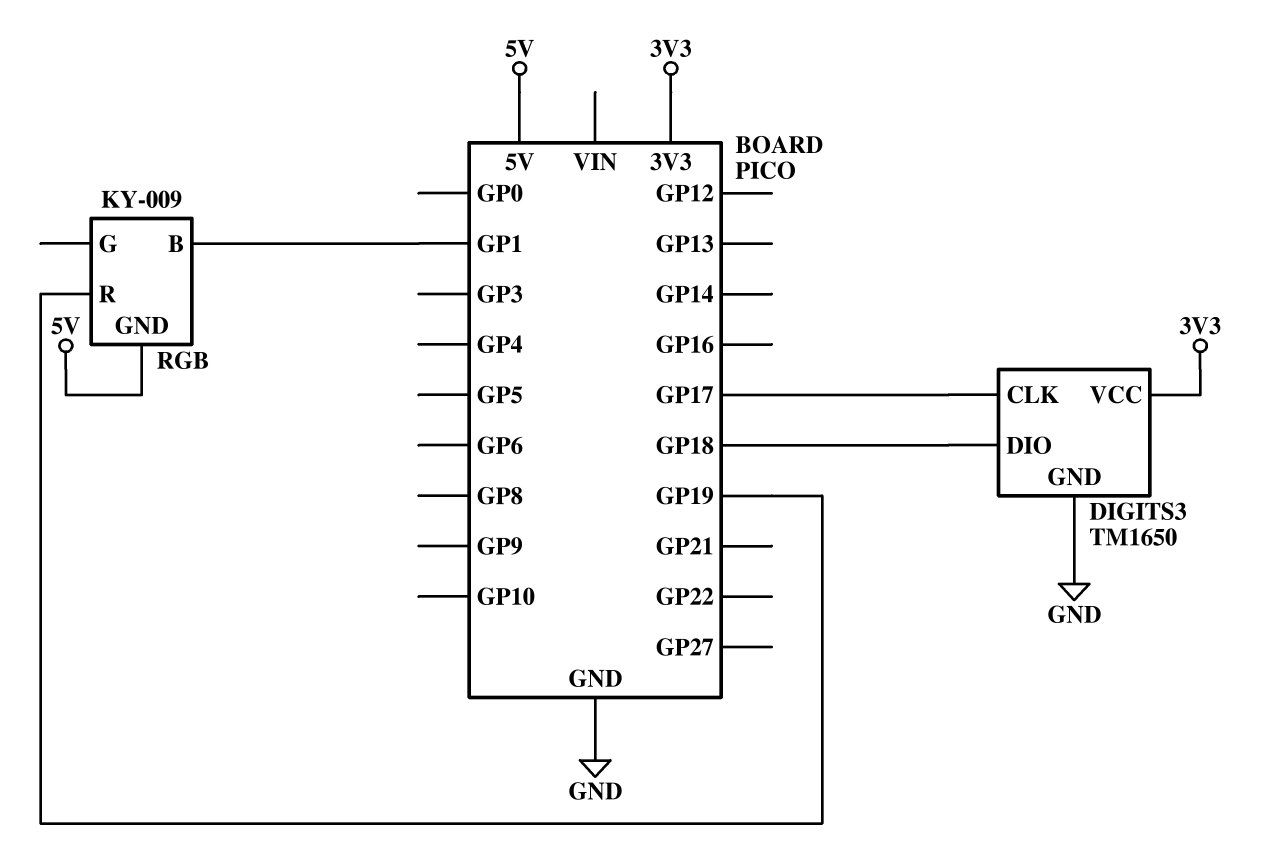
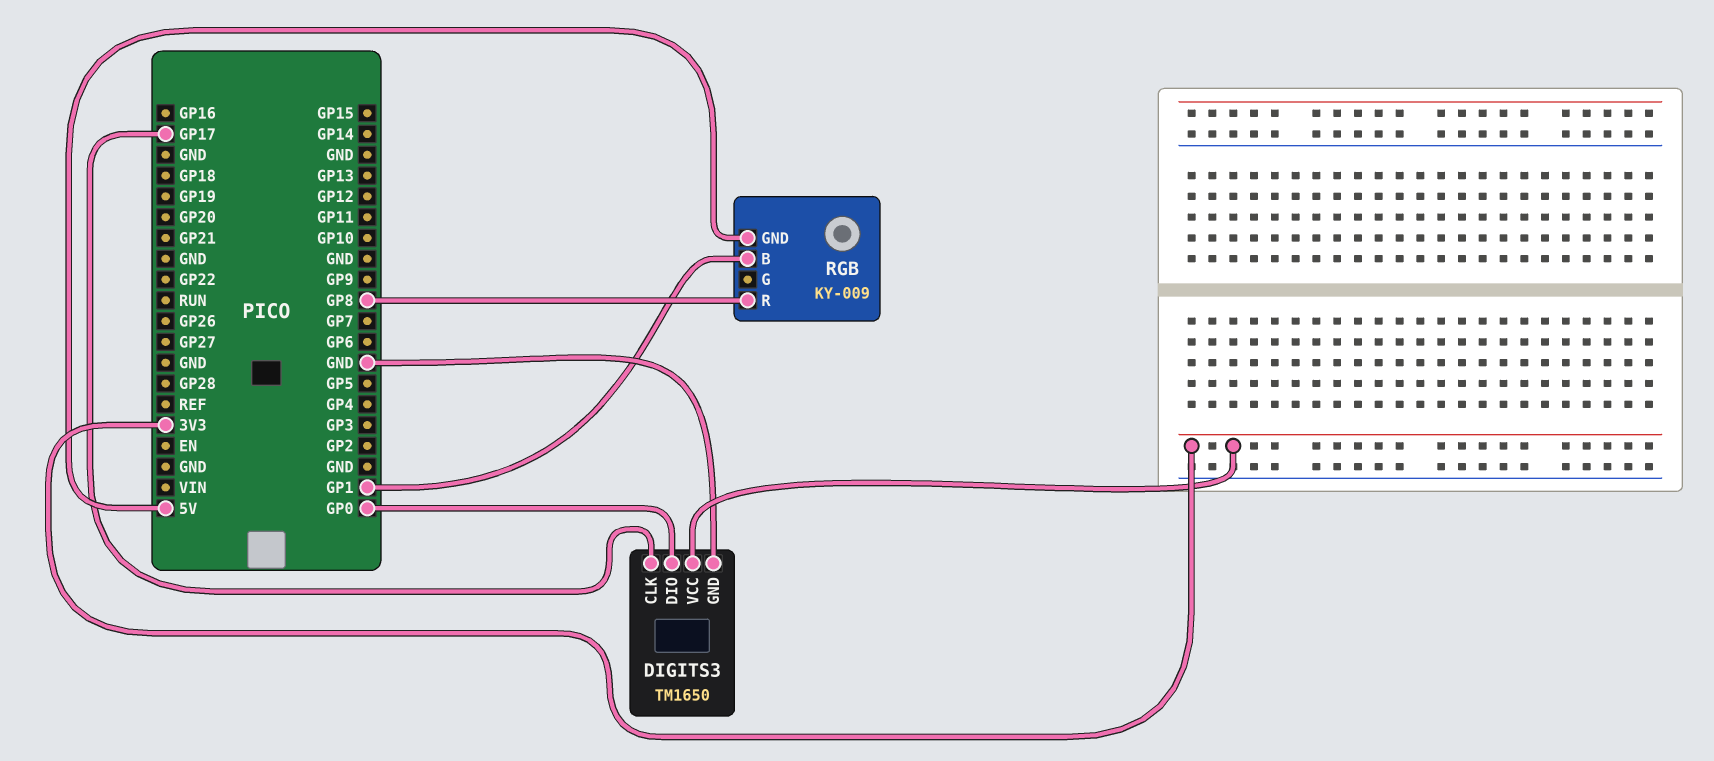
DIGITS3 pin DIO: GP18 -> GP0
RGB pin R: GP19 -> GP8

